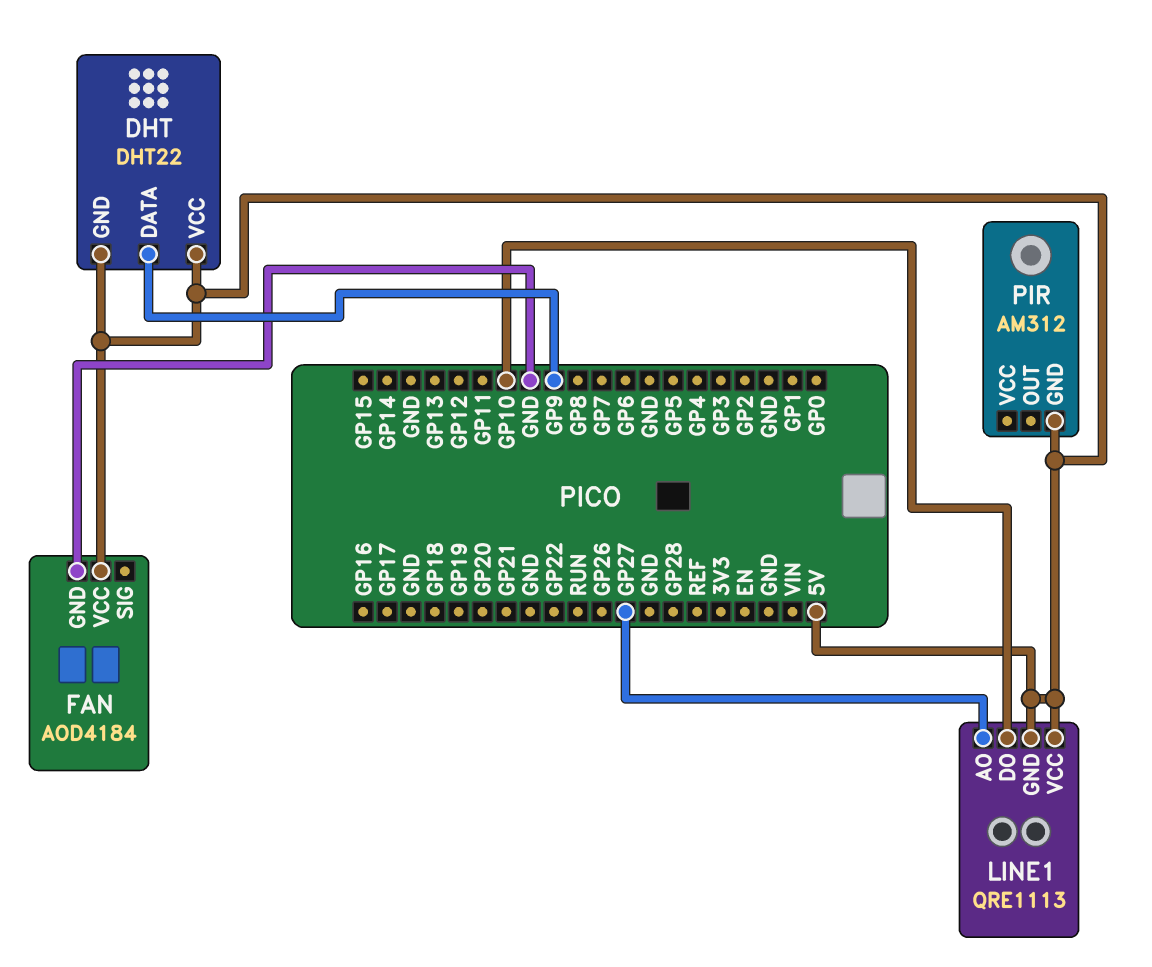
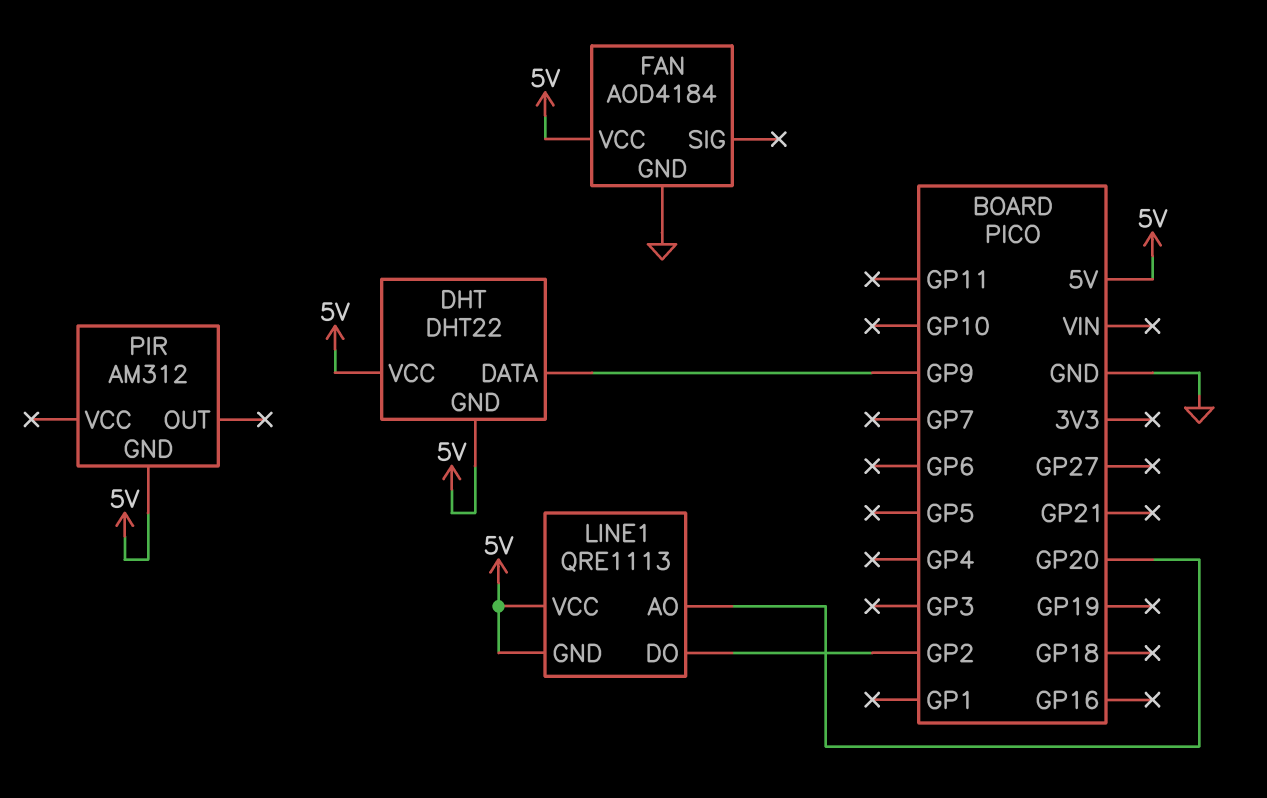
LINE1 pin AO: GP27 -> GP20
LINE1 pin DO: GP10 -> GP2

